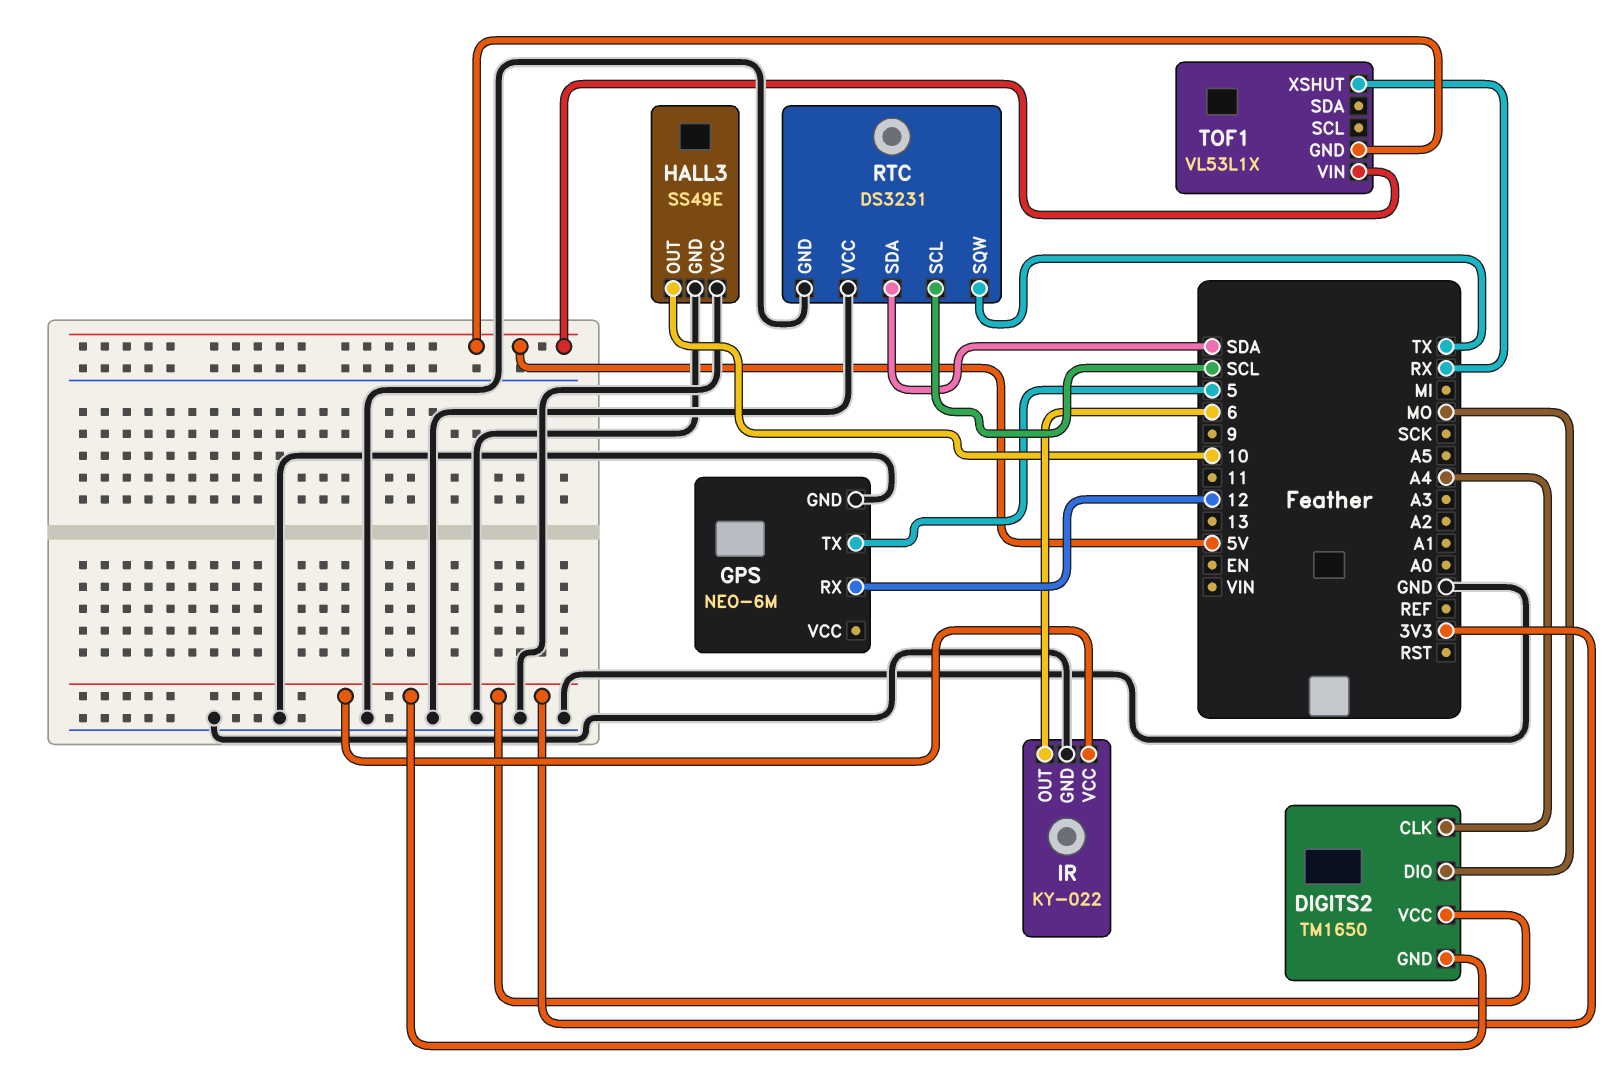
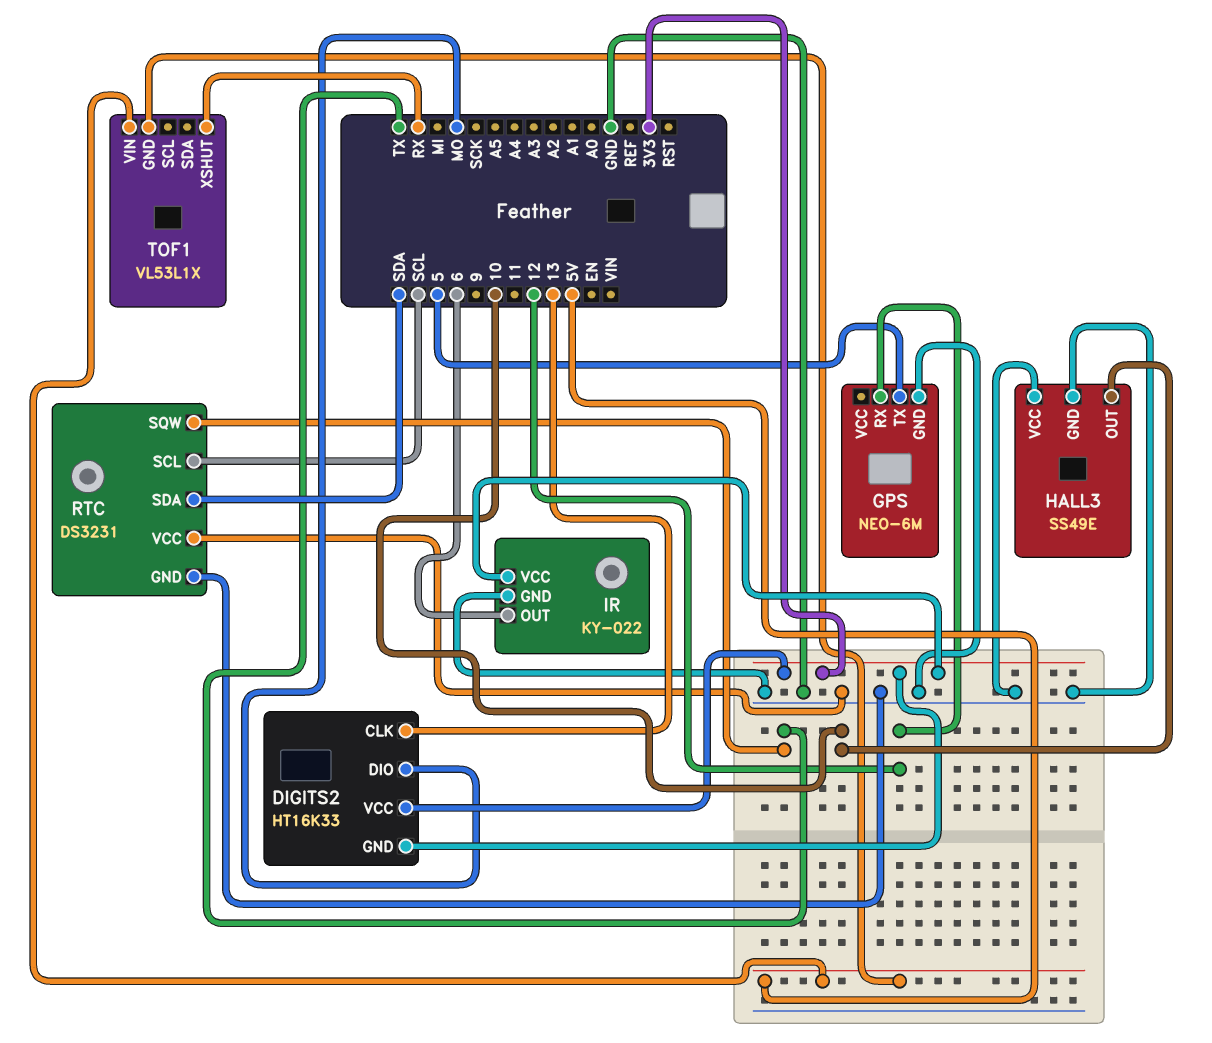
DIGITS2: TM1650 -> HT16K33
DIGITS2 pin CLK: A4 -> 13

